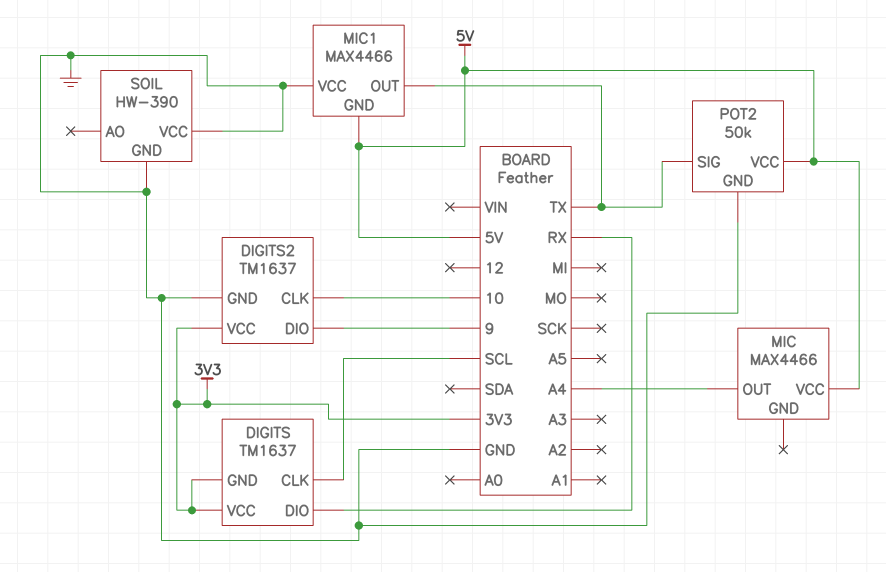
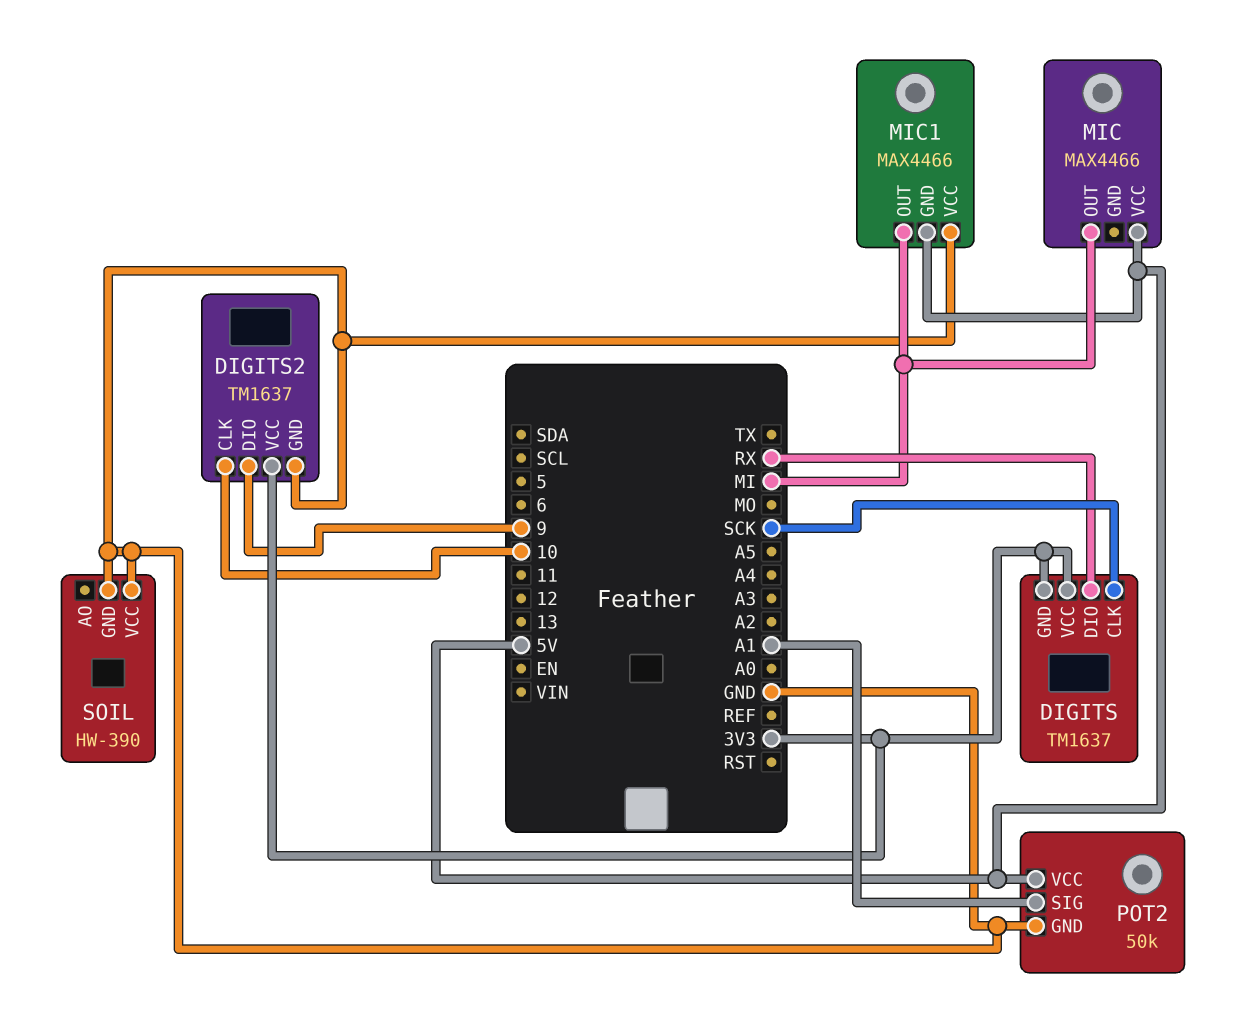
DIGITS pin CLK: SCL -> SCK
MIC pin OUT: A4 -> MI
MIC1 pin OUT: TX -> MI
POT2 pin SIG: TX -> A1

